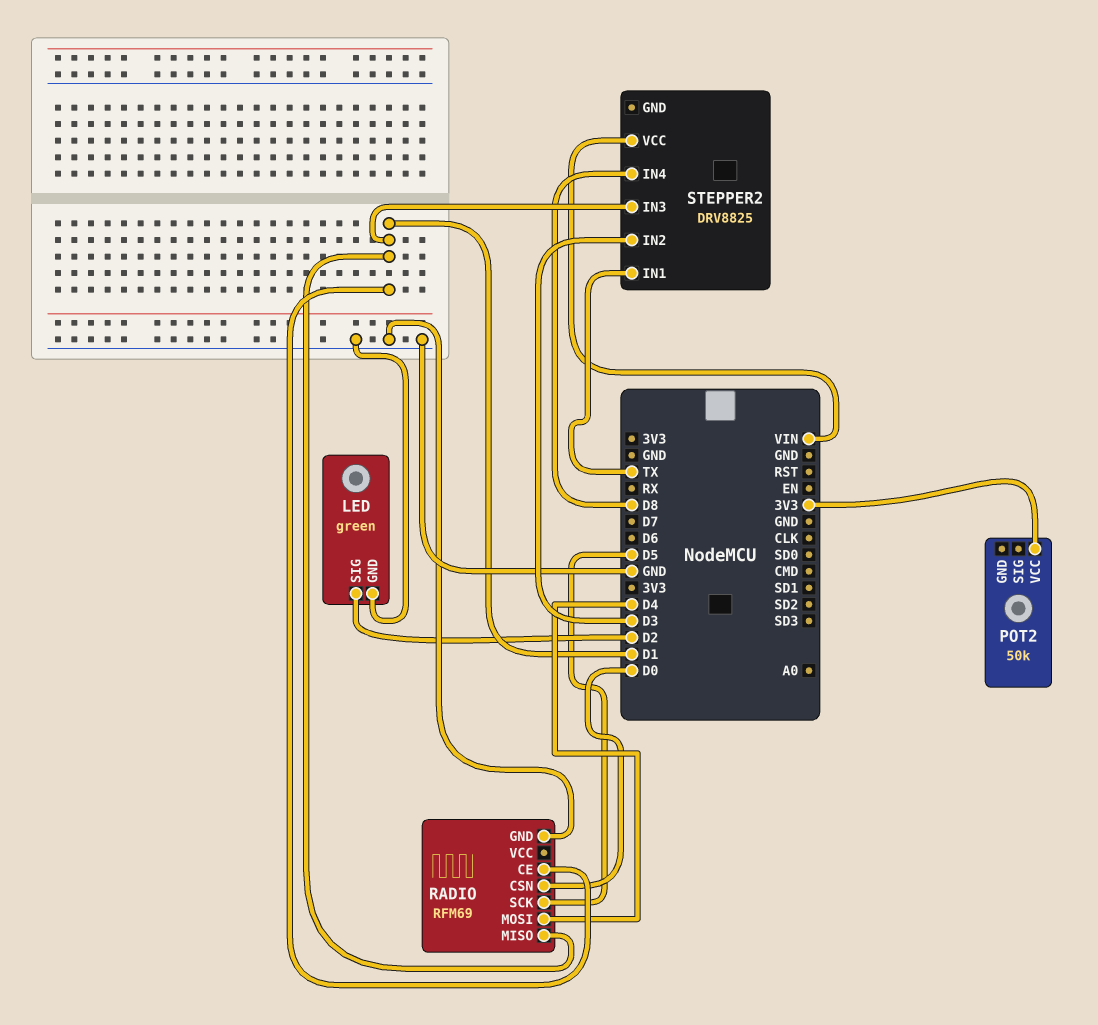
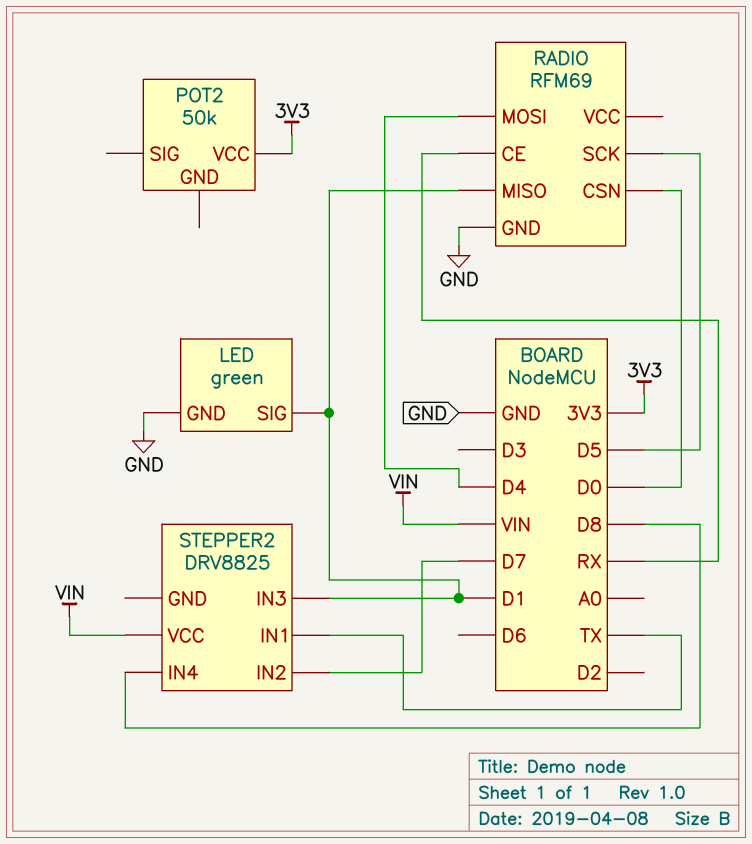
LED pin SIG: D2 -> D1
RADIO pin CE: D1 -> RX
STEPPER2 pin IN2: D3 -> D7

